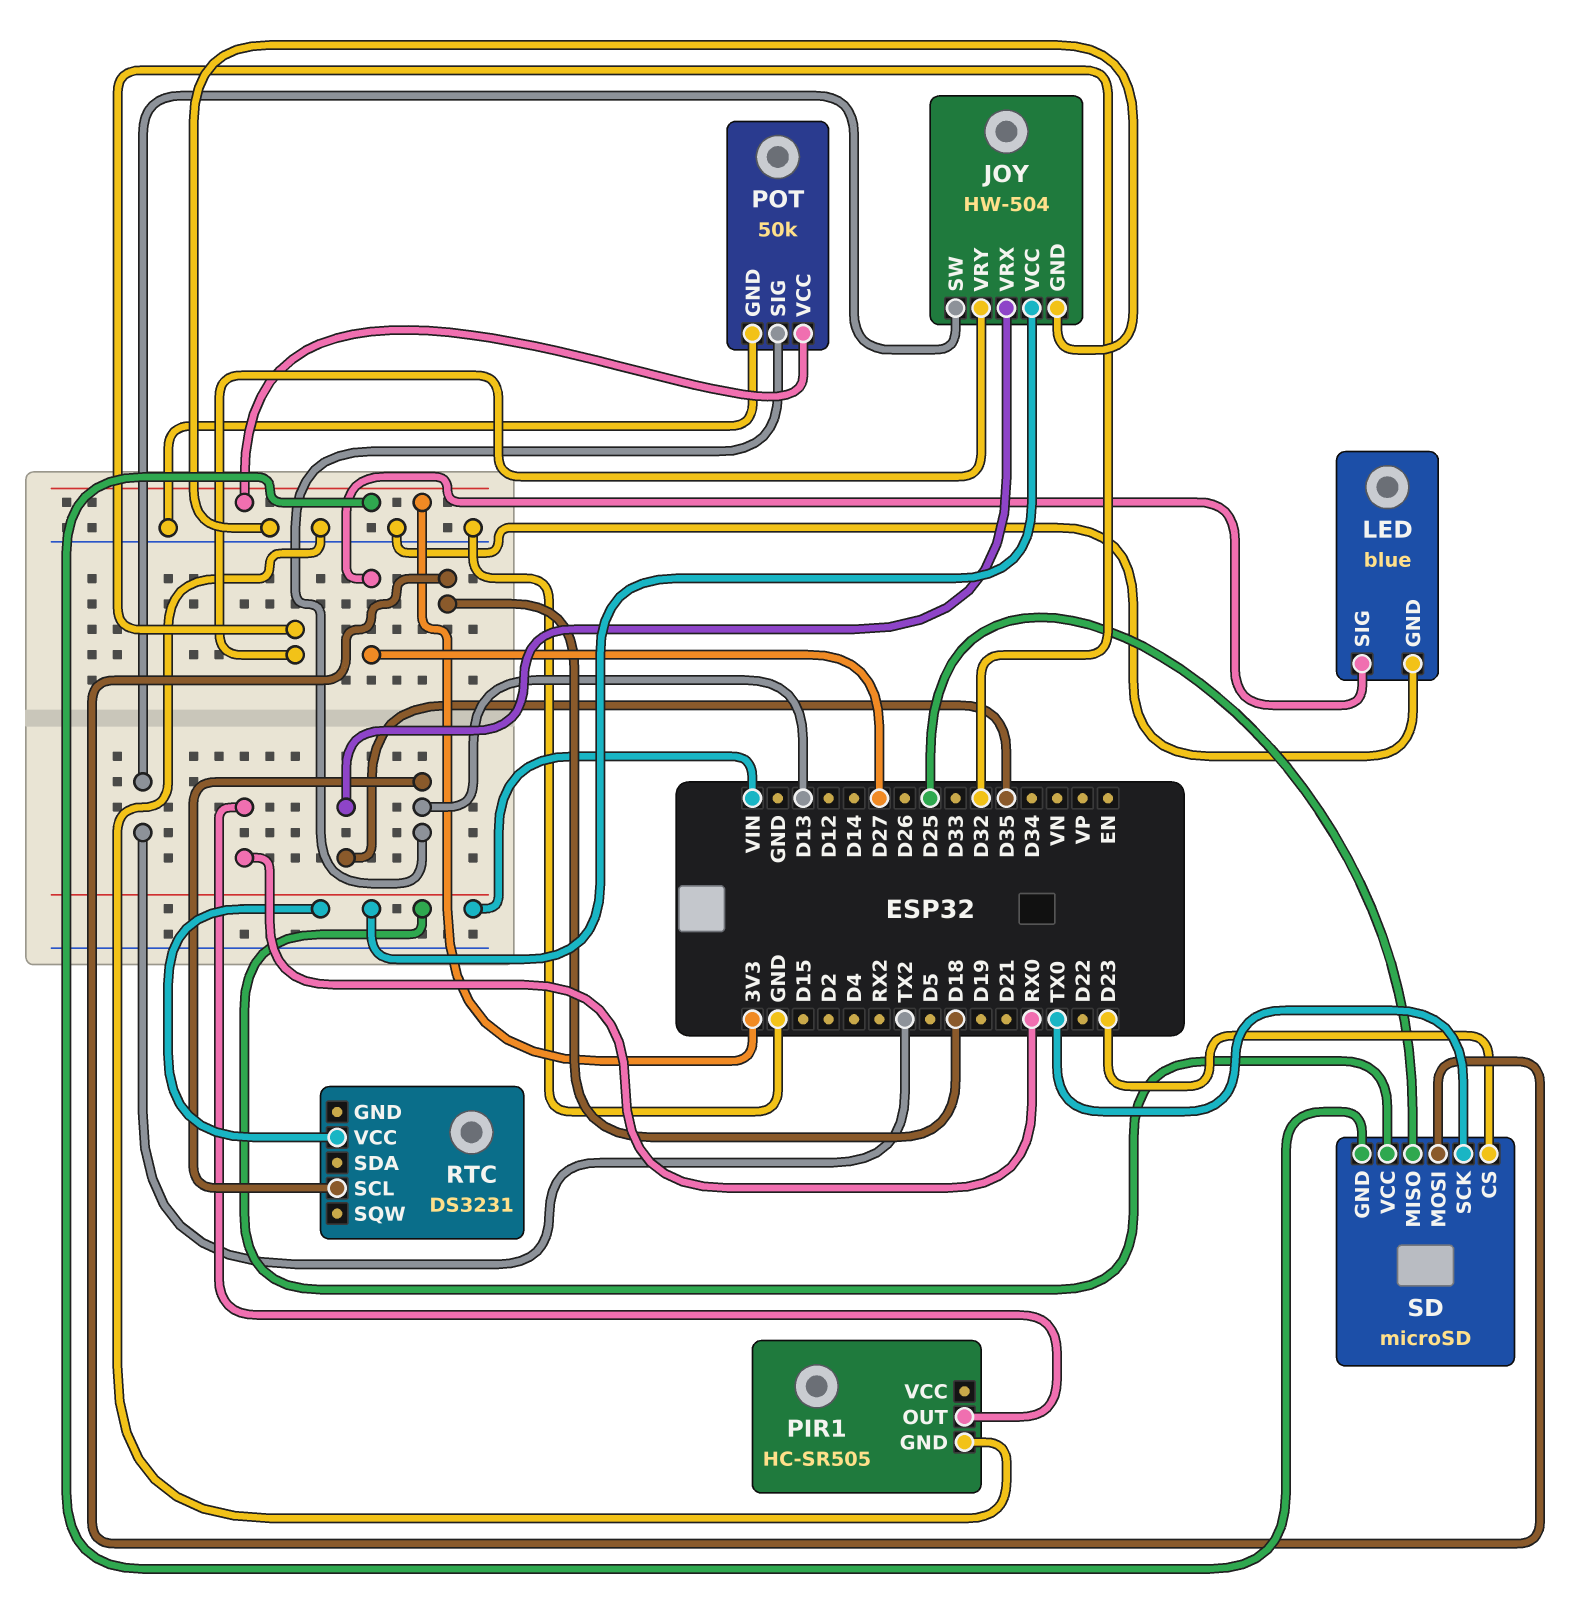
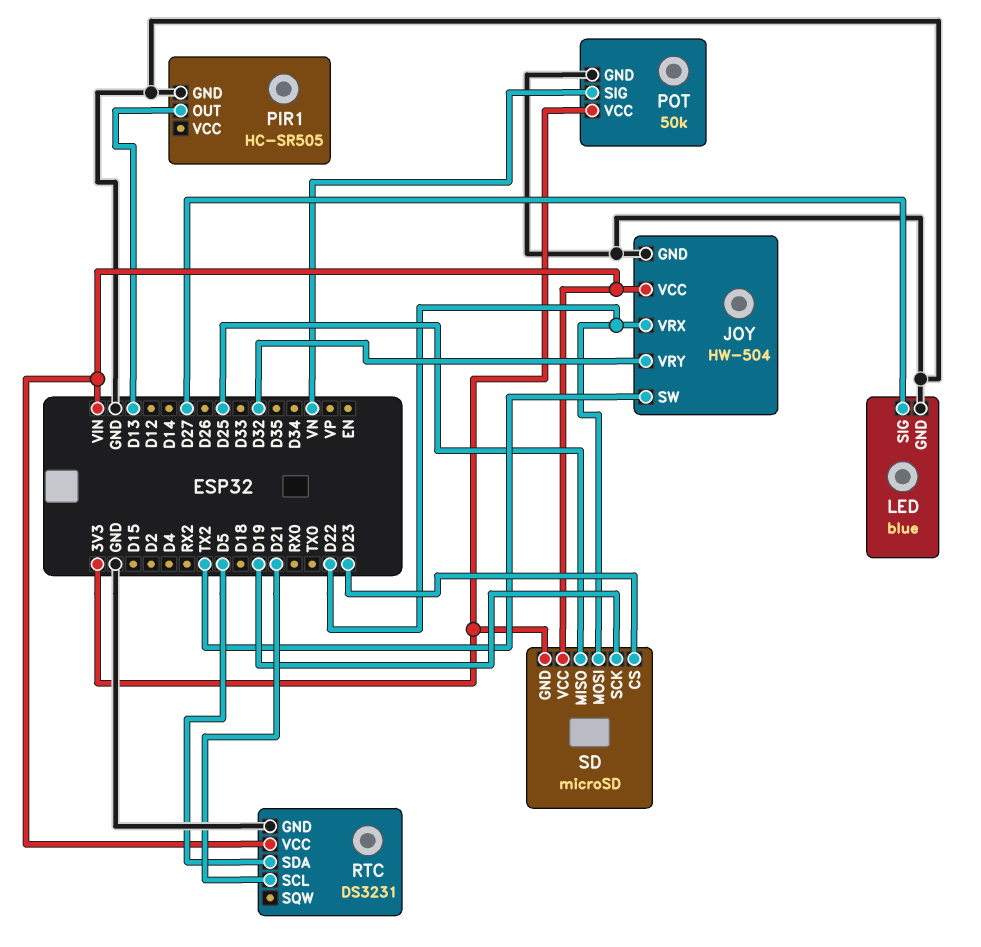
JOY pin VRX: D35 -> D22
PIR1 pin OUT: RX0 -> D13
POT pin SIG: D13 -> VN
RTC pin GND: none -> GND
RTC pin SCL: D13 -> D21
RTC pin SDA: none -> D5
SD pin MOSI: D18 -> D22
SD pin SCK: TX0 -> D19

